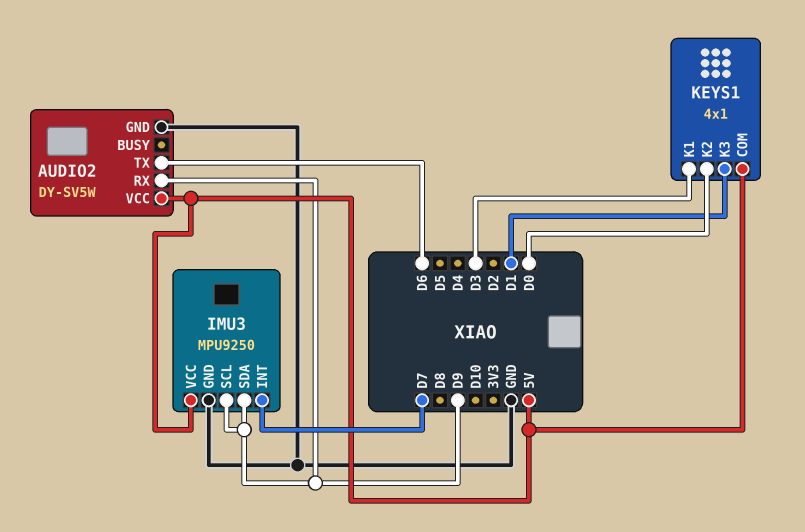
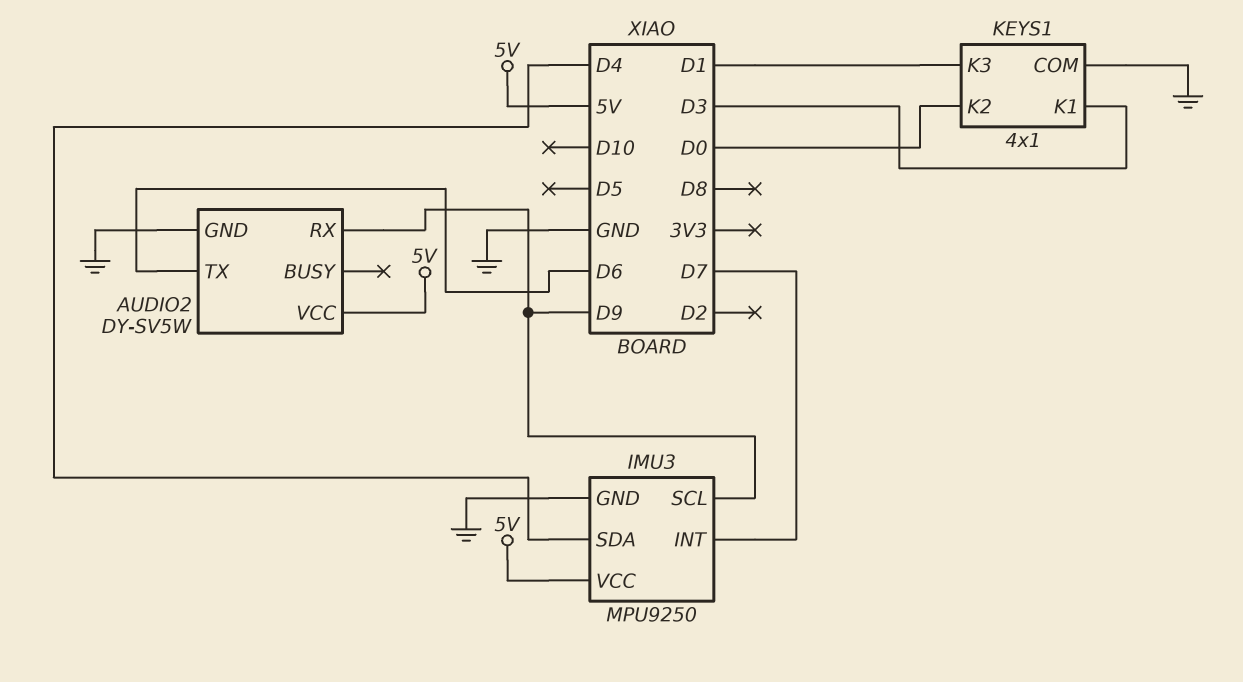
IMU3 pin SDA: D9 -> D4
KEYS1 pin COM: 5V -> GND

